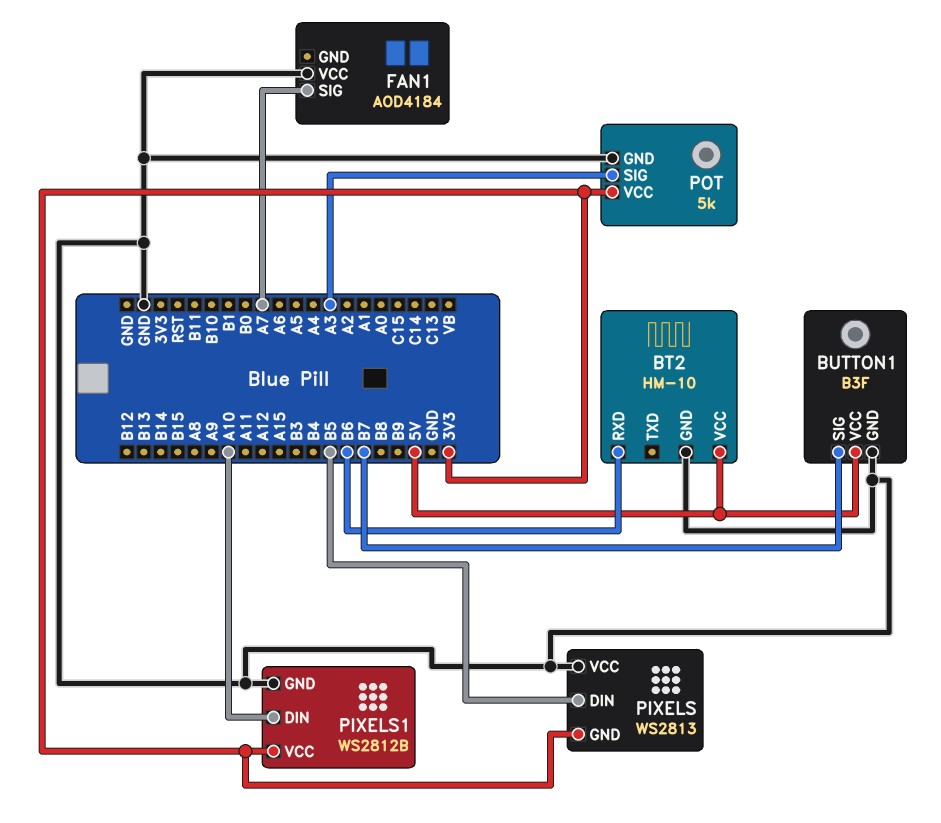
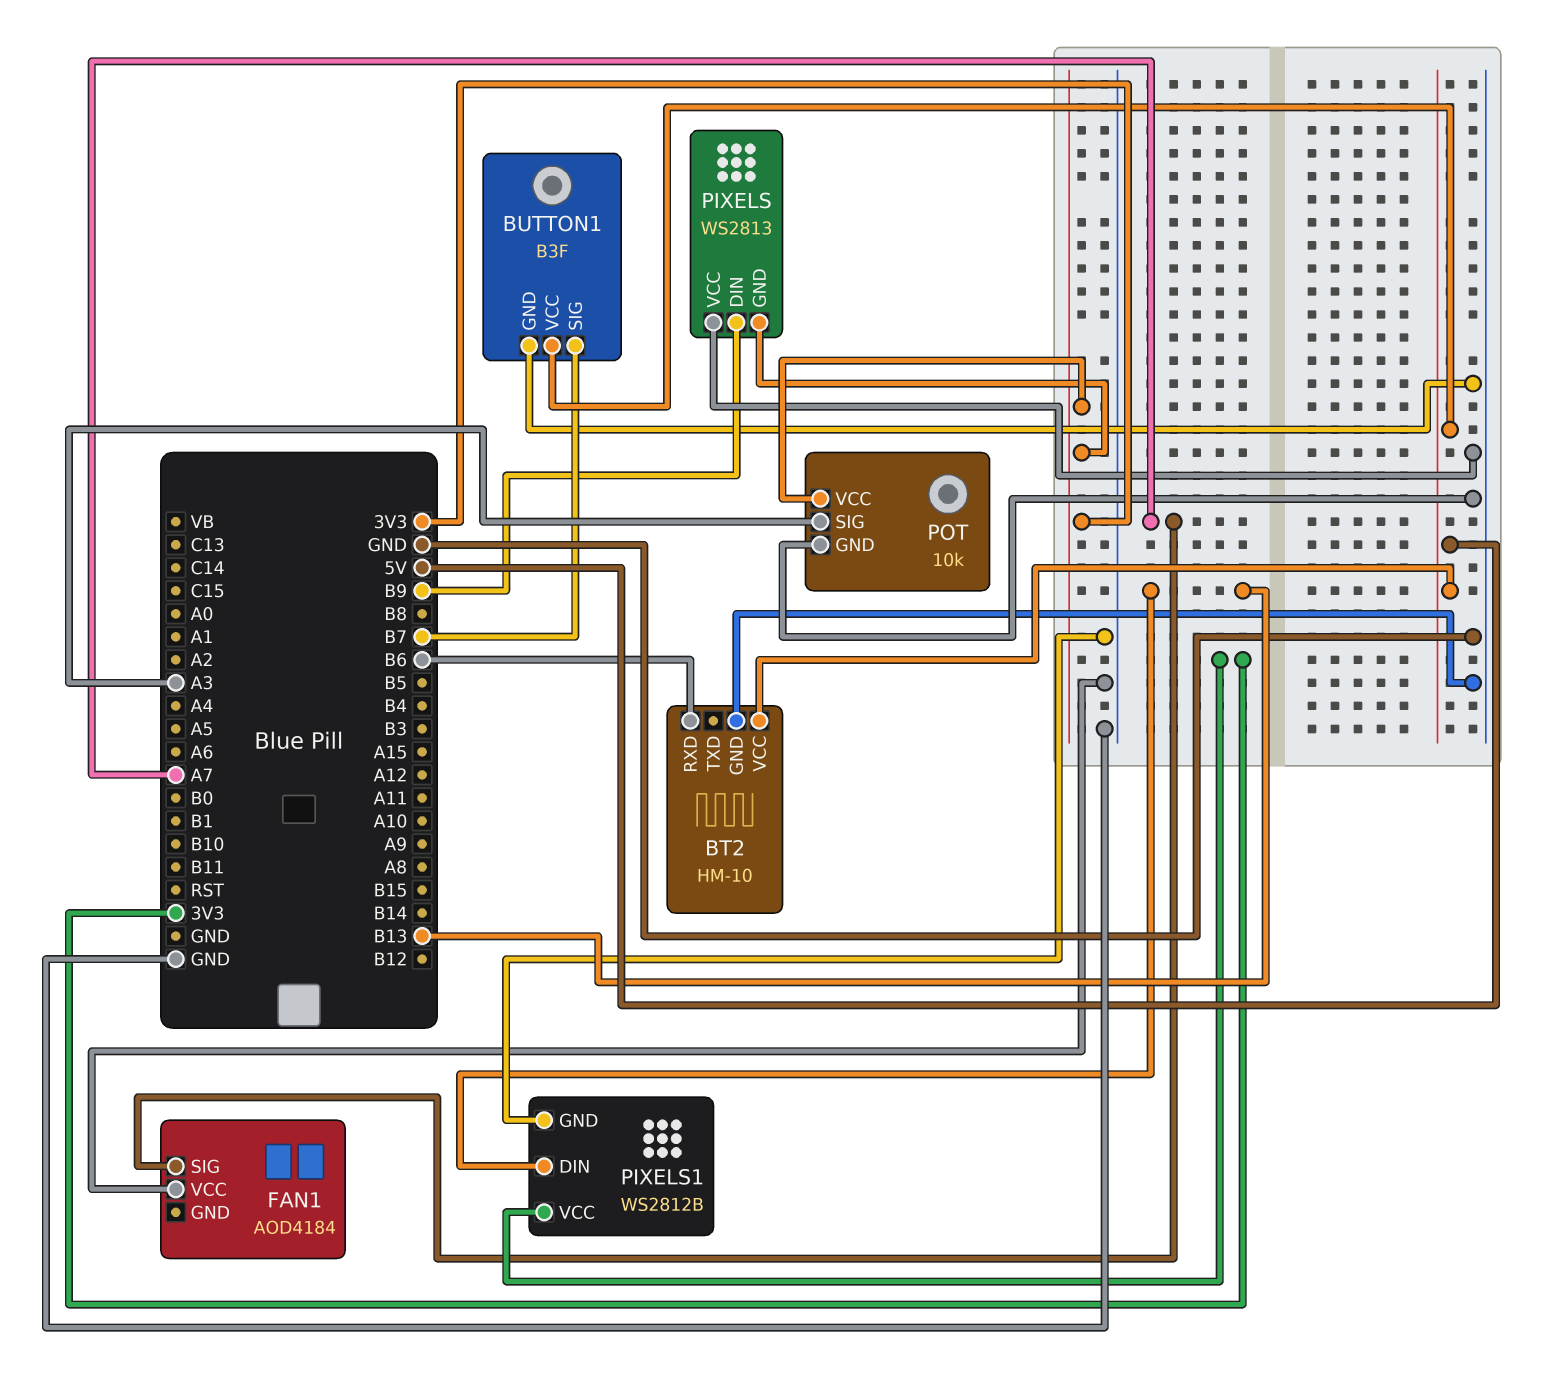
PIXELS pin DIN: B5 -> B9
PIXELS1 pin DIN: A10 -> B13
POT: 5k -> 10k

